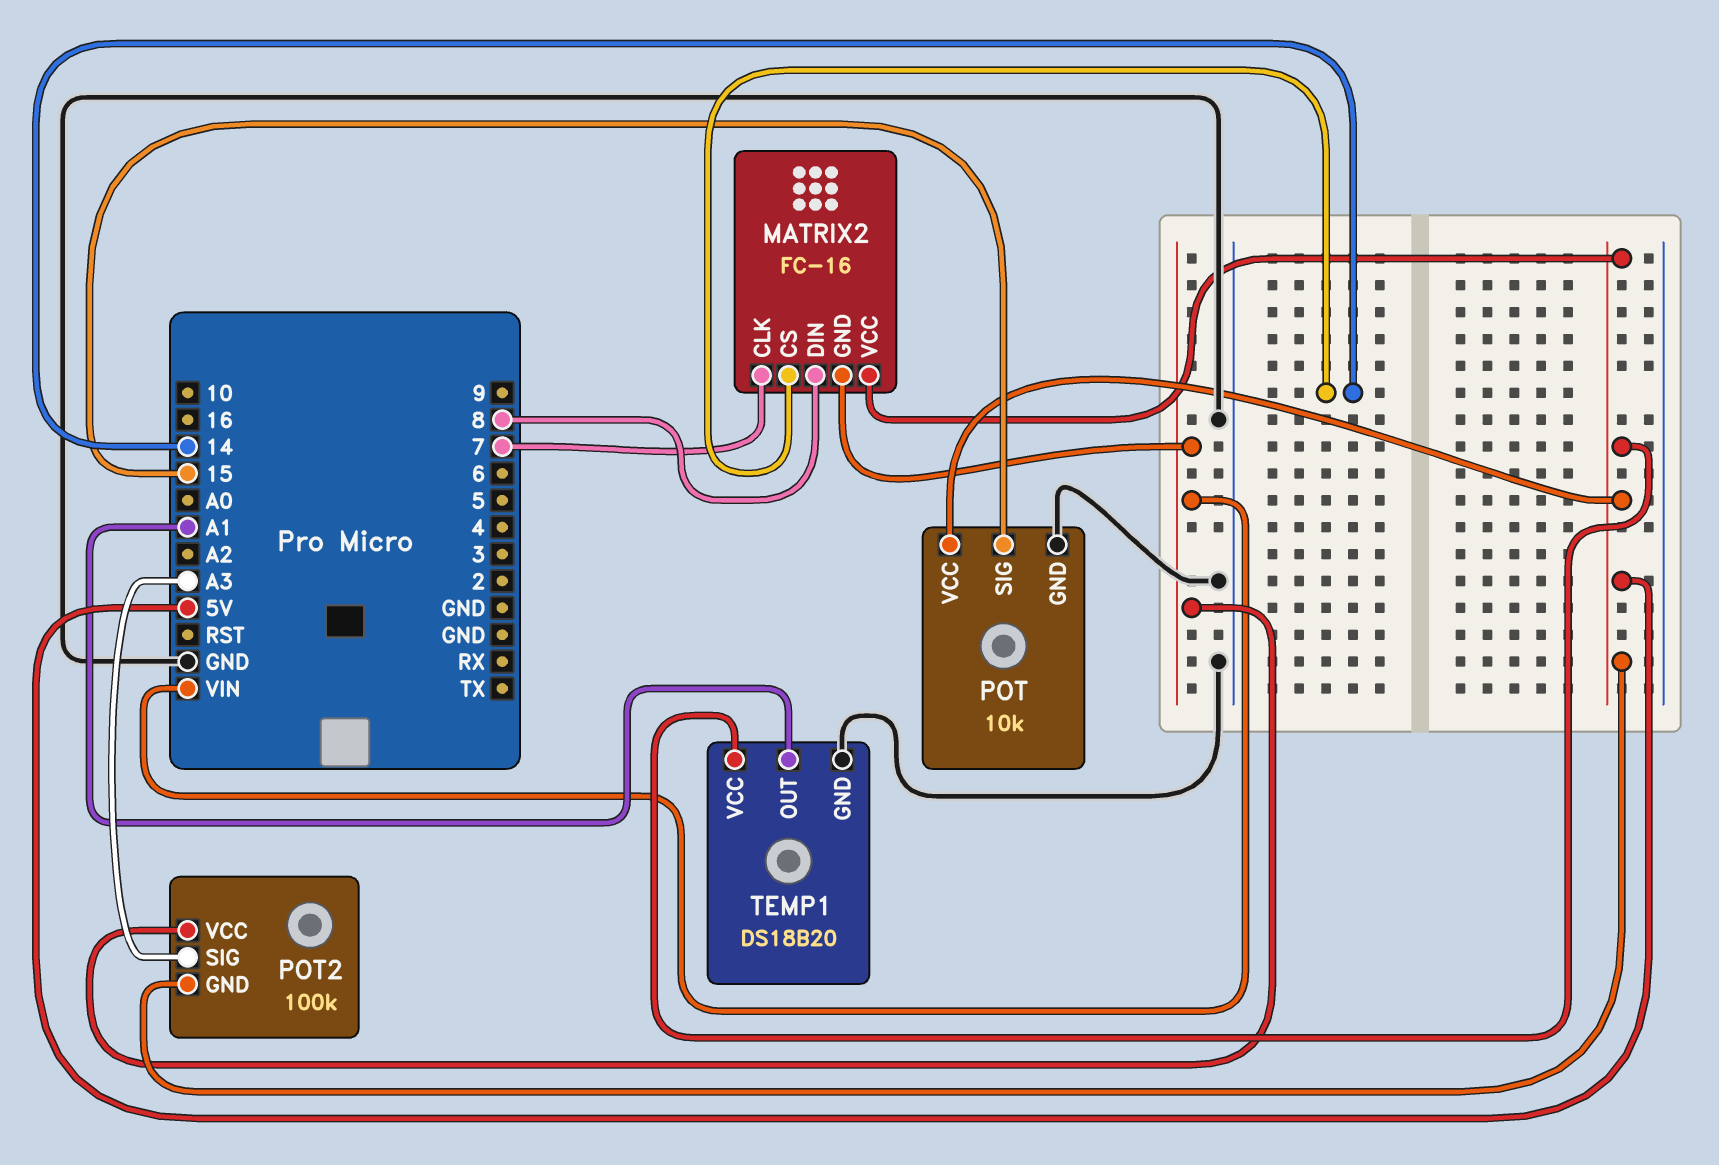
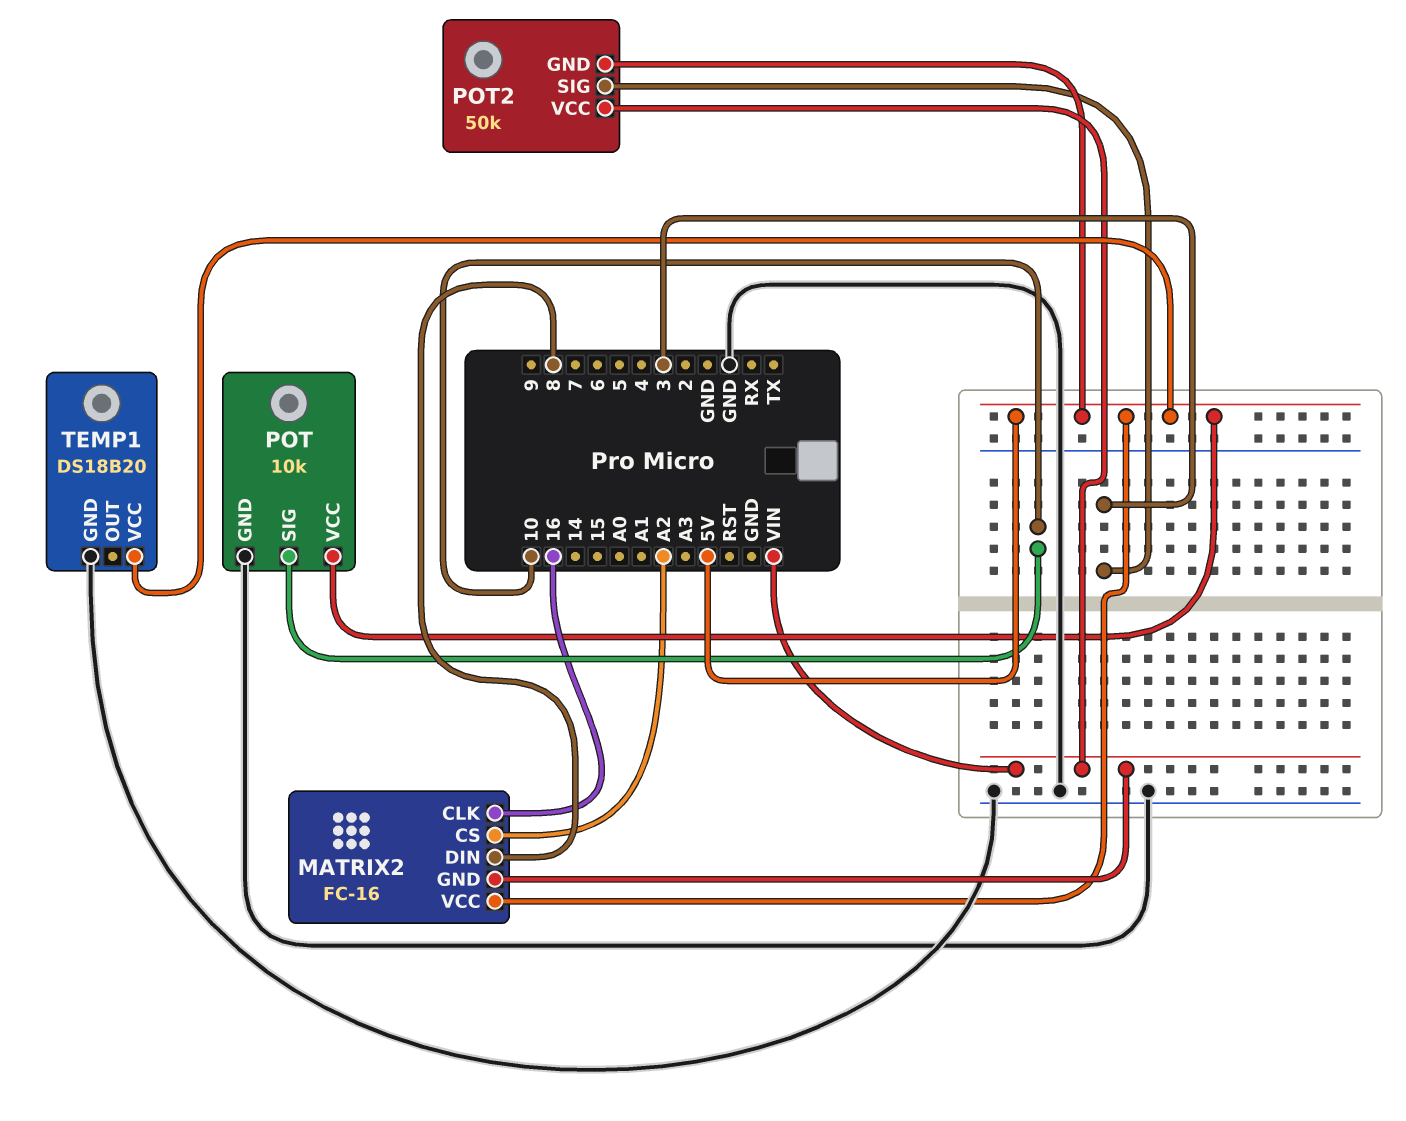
MATRIX2 pin CLK: 7 -> 16
MATRIX2 pin CS: 14 -> A2
POT pin SIG: 15 -> 10
POT2: 100k -> 50k
POT2 pin SIG: A3 -> 3
TEMP1 pin OUT: A1 -> none

